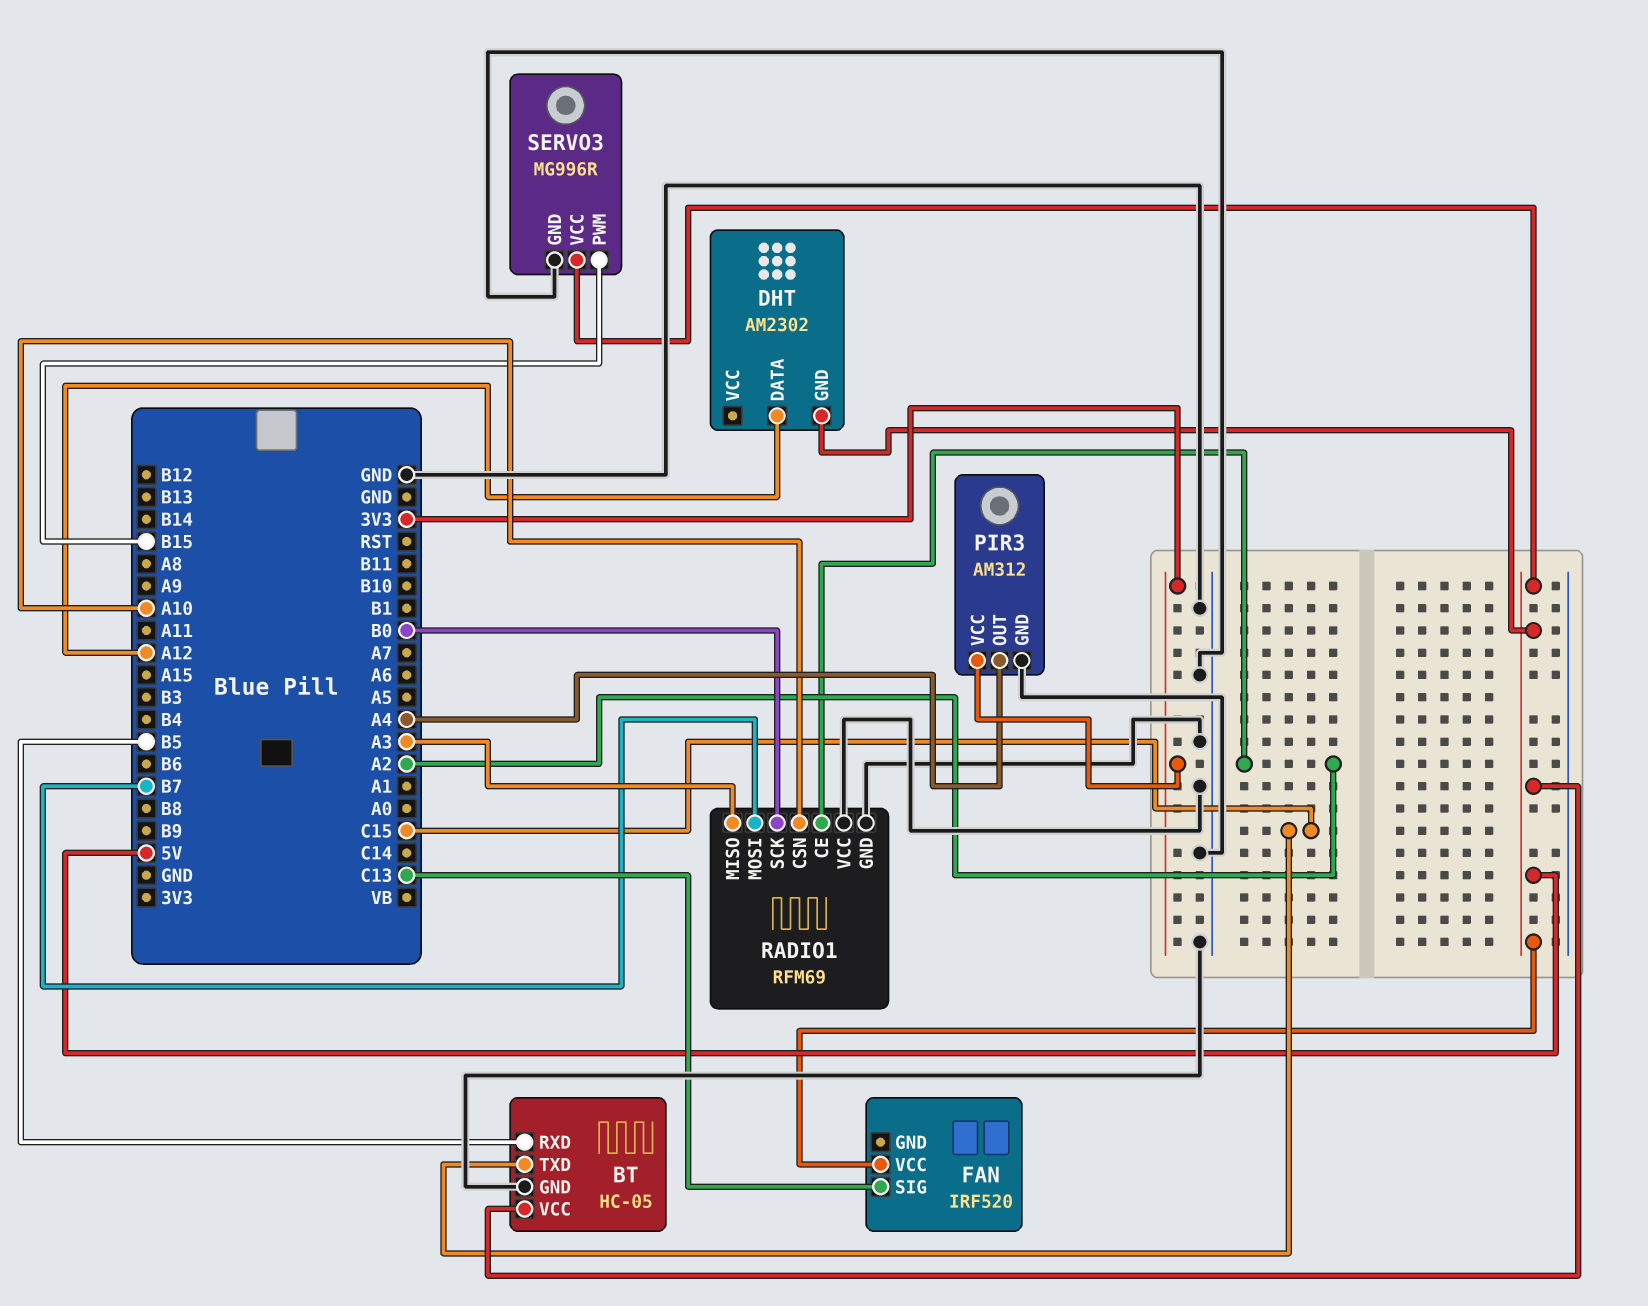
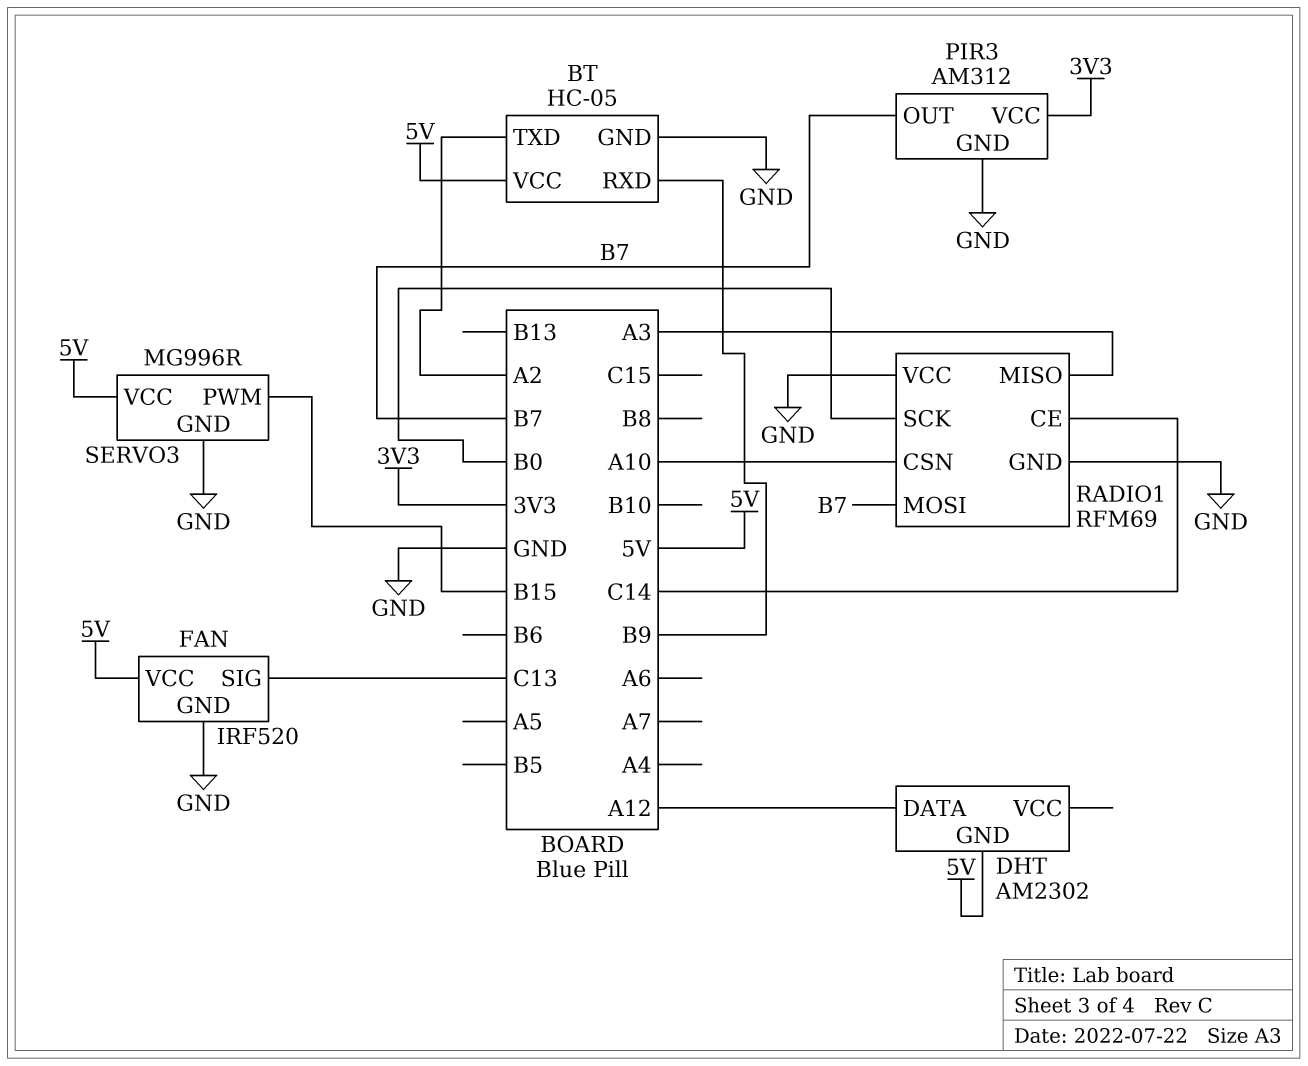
BT pin RXD: B5 -> B9
BT pin TXD: C15 -> A2
FAN pin GND: none -> GND
PIR3 pin OUT: A4 -> B7
RADIO1 pin CE: A2 -> C14

